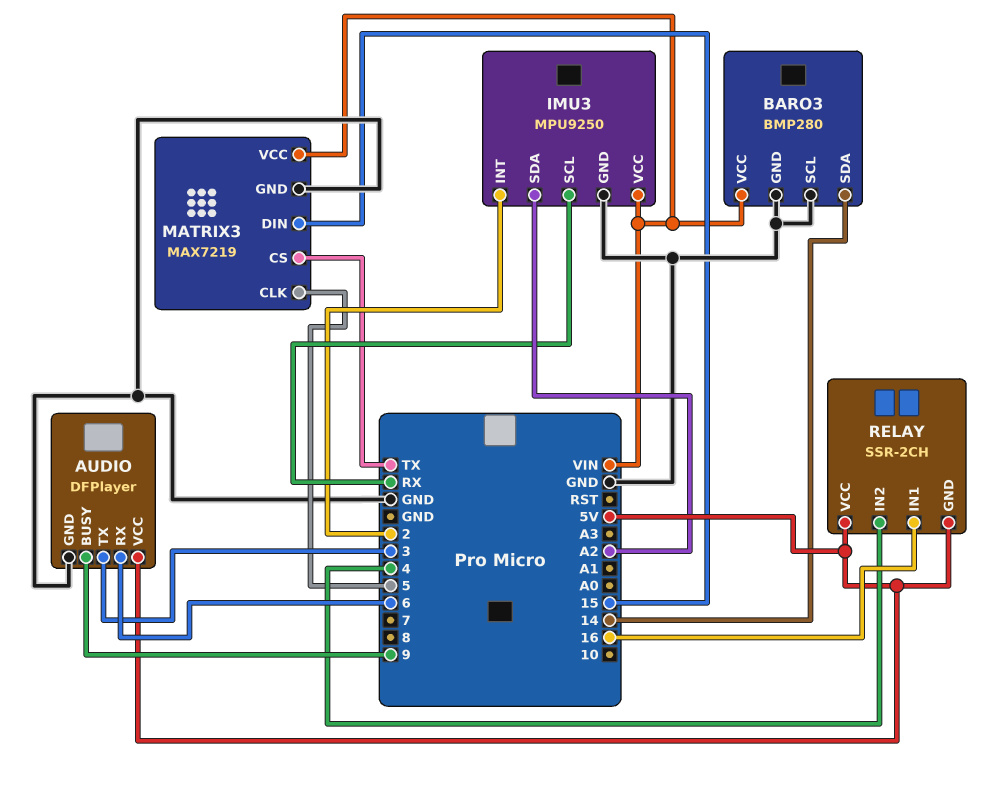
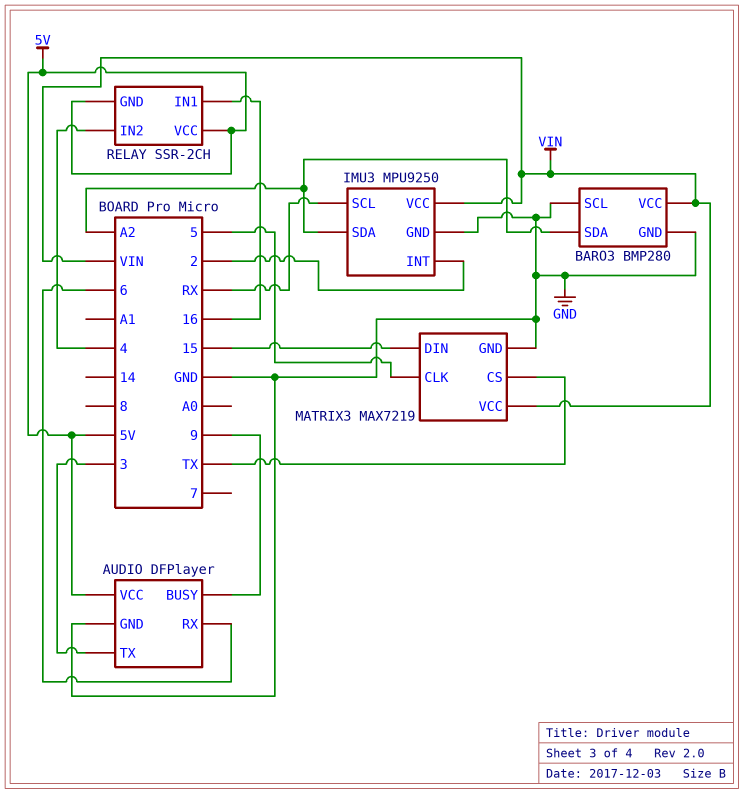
BARO3 pin SDA: 14 -> A2

